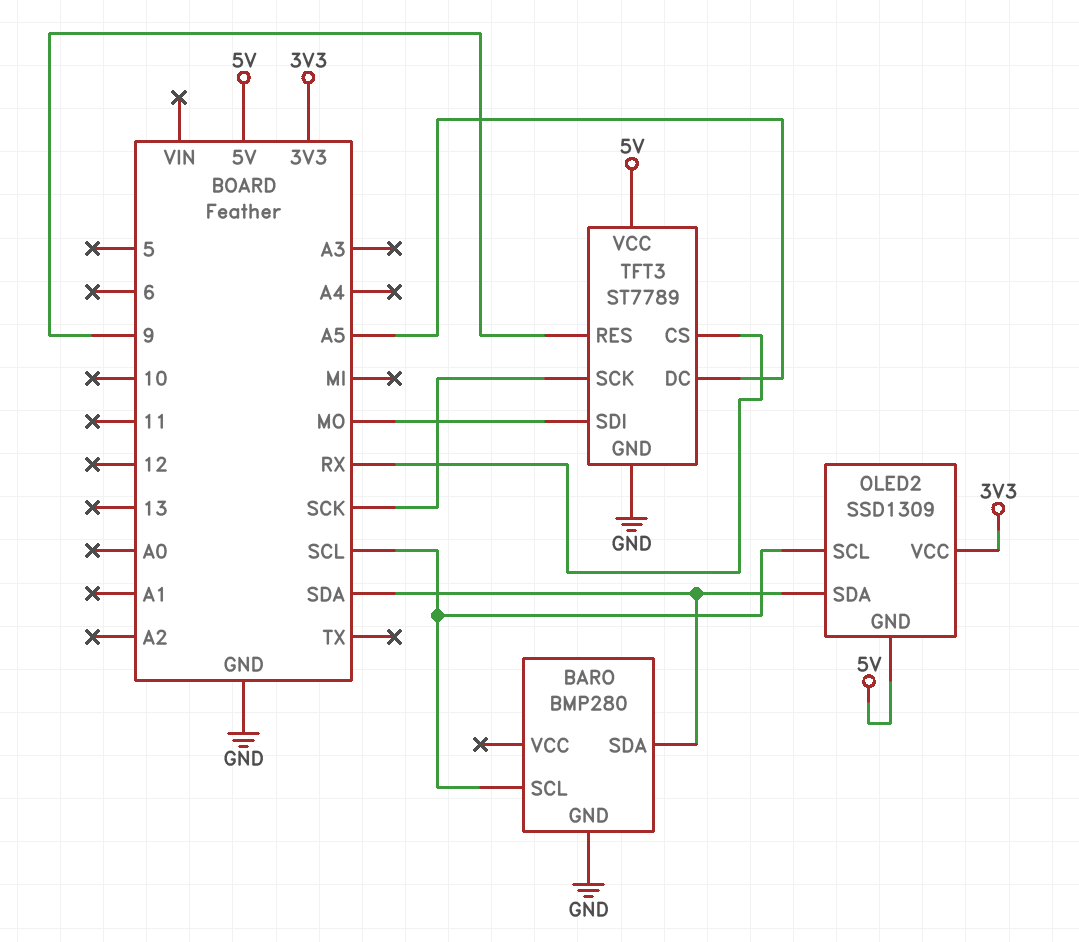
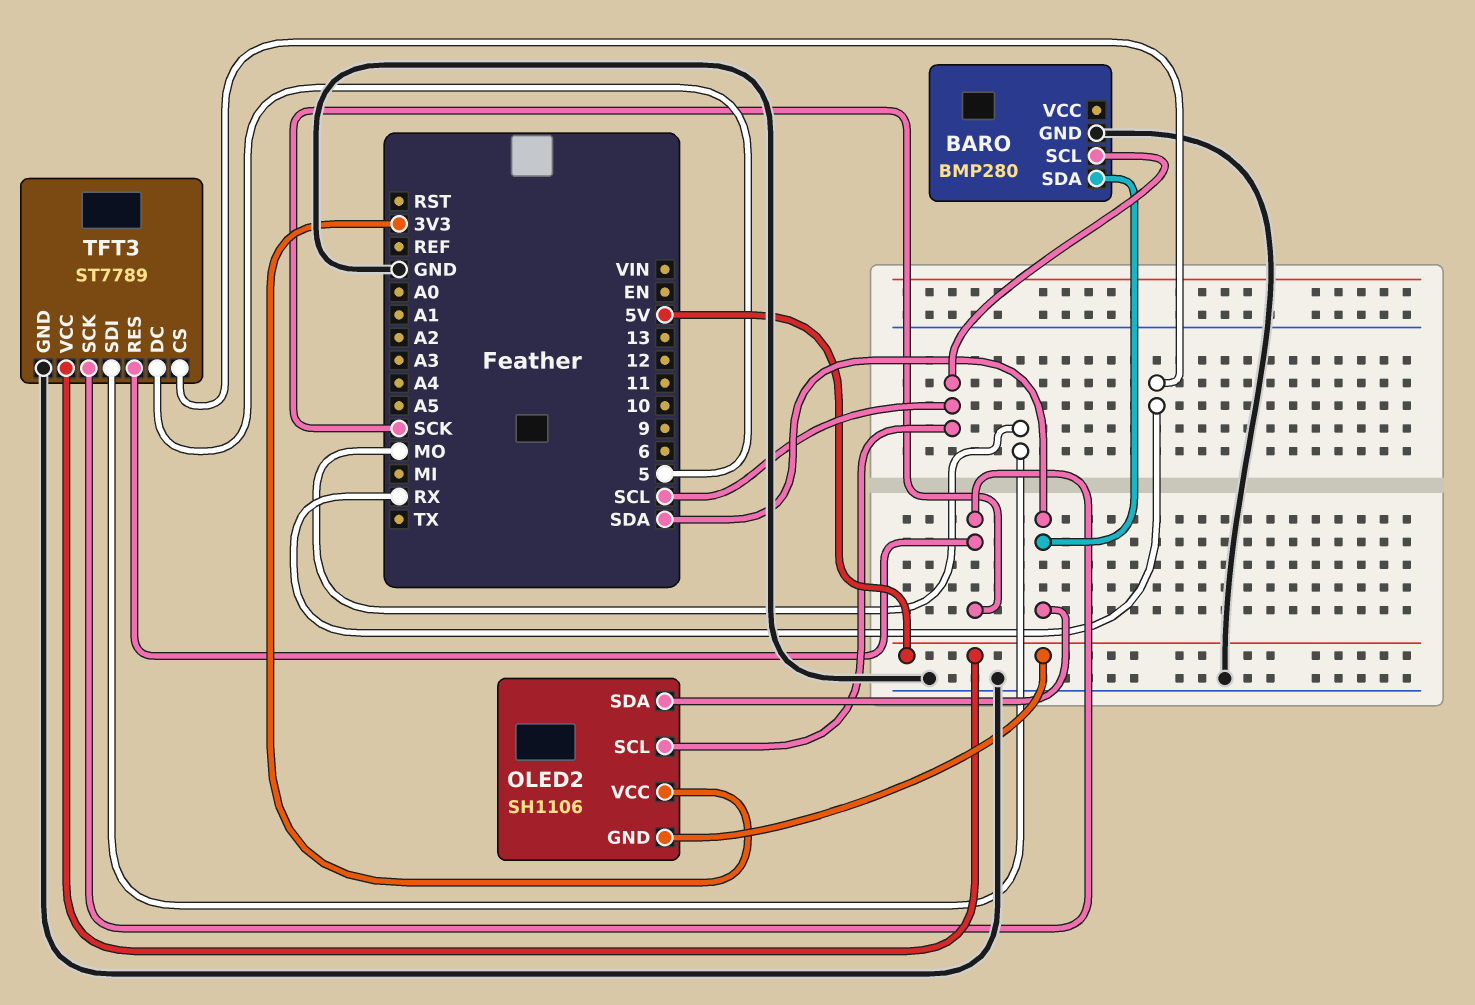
OLED2: SSD1309 -> SH1106
TFT3 pin DC: A5 -> 5
TFT3 pin RES: 9 -> SCK

